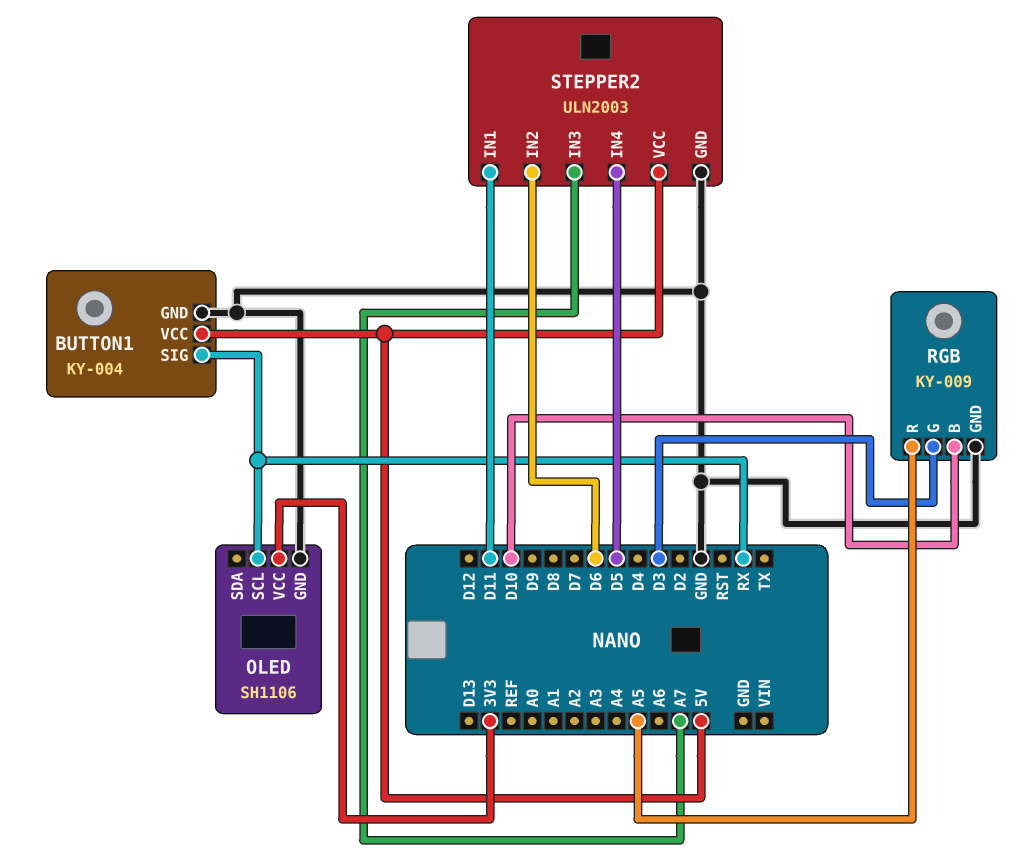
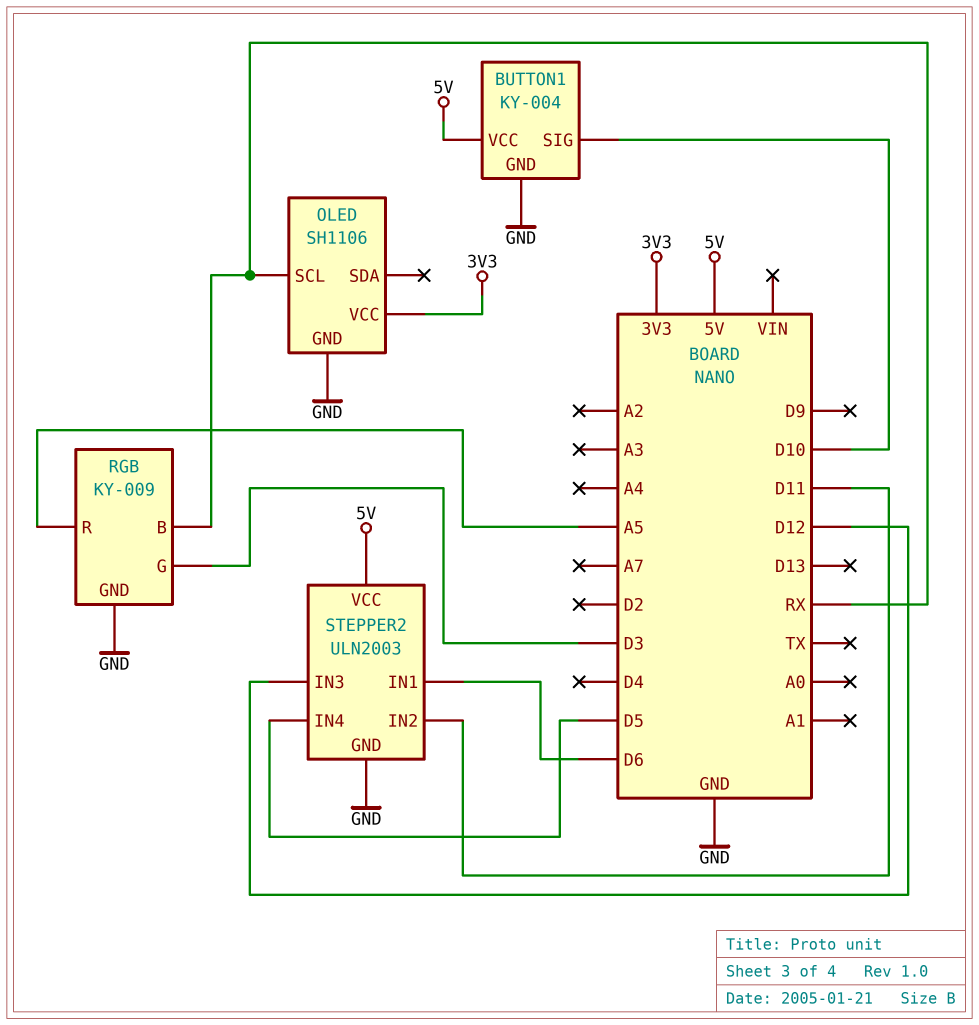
BUTTON1 pin SIG: RX -> D10
RGB pin B: D10 -> RX
STEPPER2 pin IN1: D11 -> D6
STEPPER2 pin IN2: D6 -> D11
STEPPER2 pin IN3: A7 -> D12

